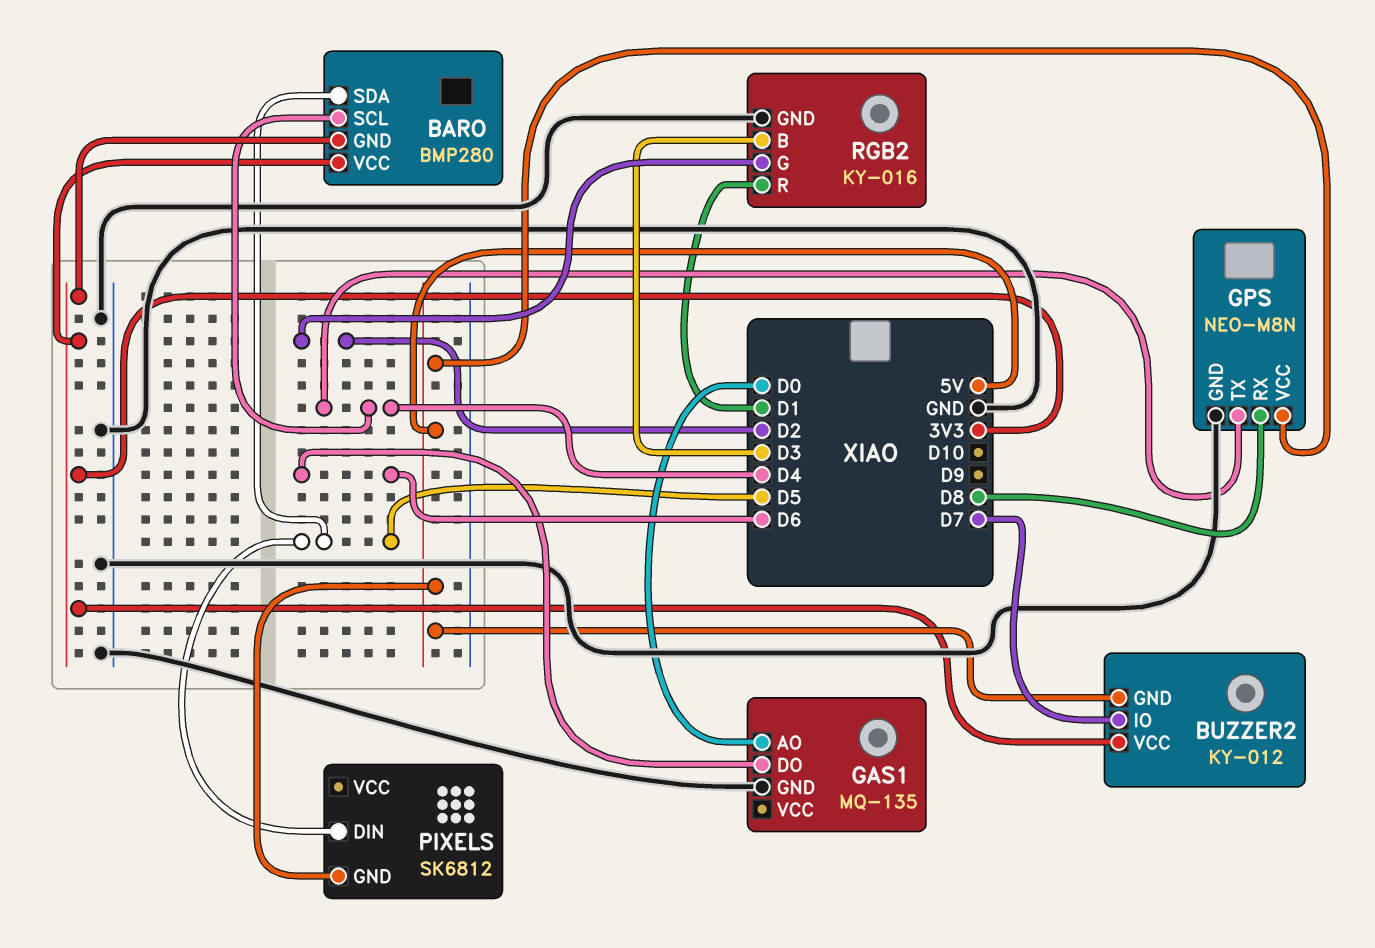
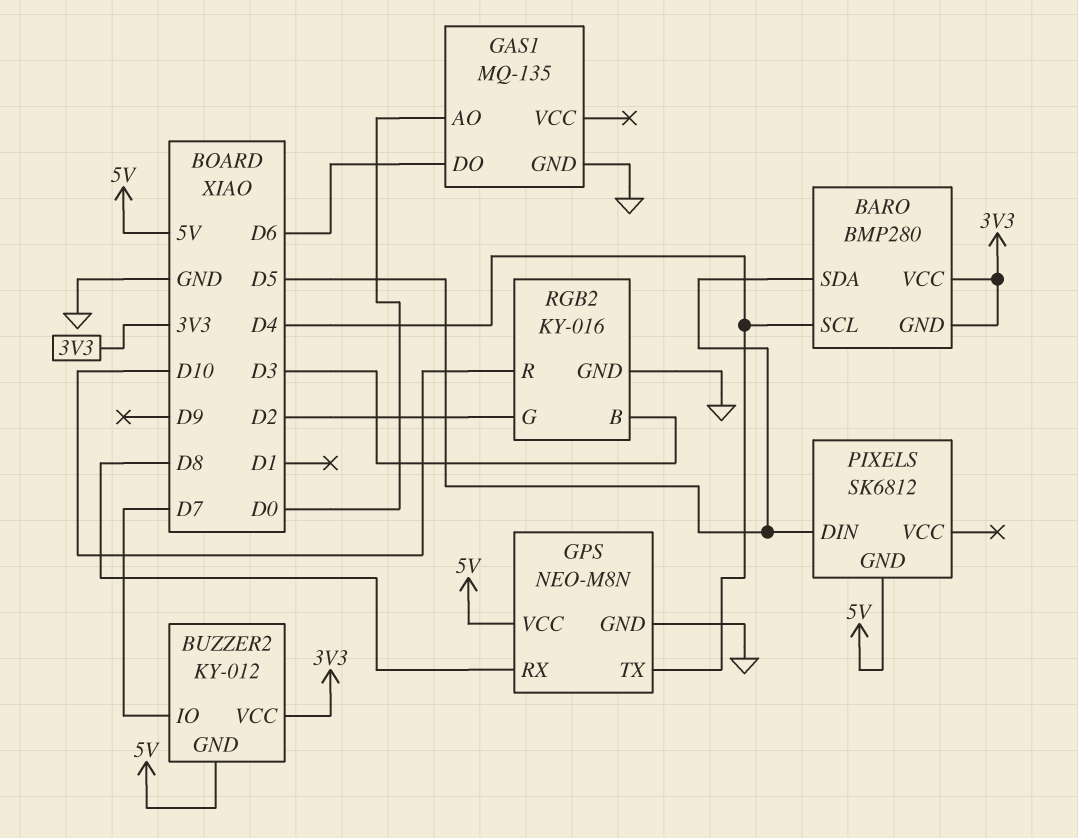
RGB2 pin R: D1 -> D10

